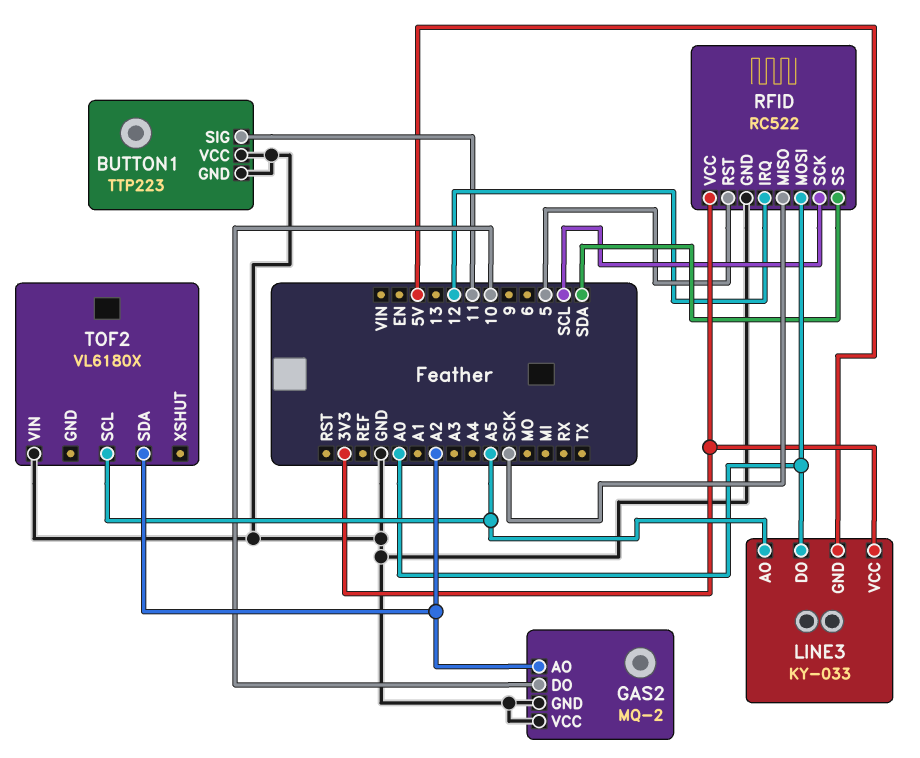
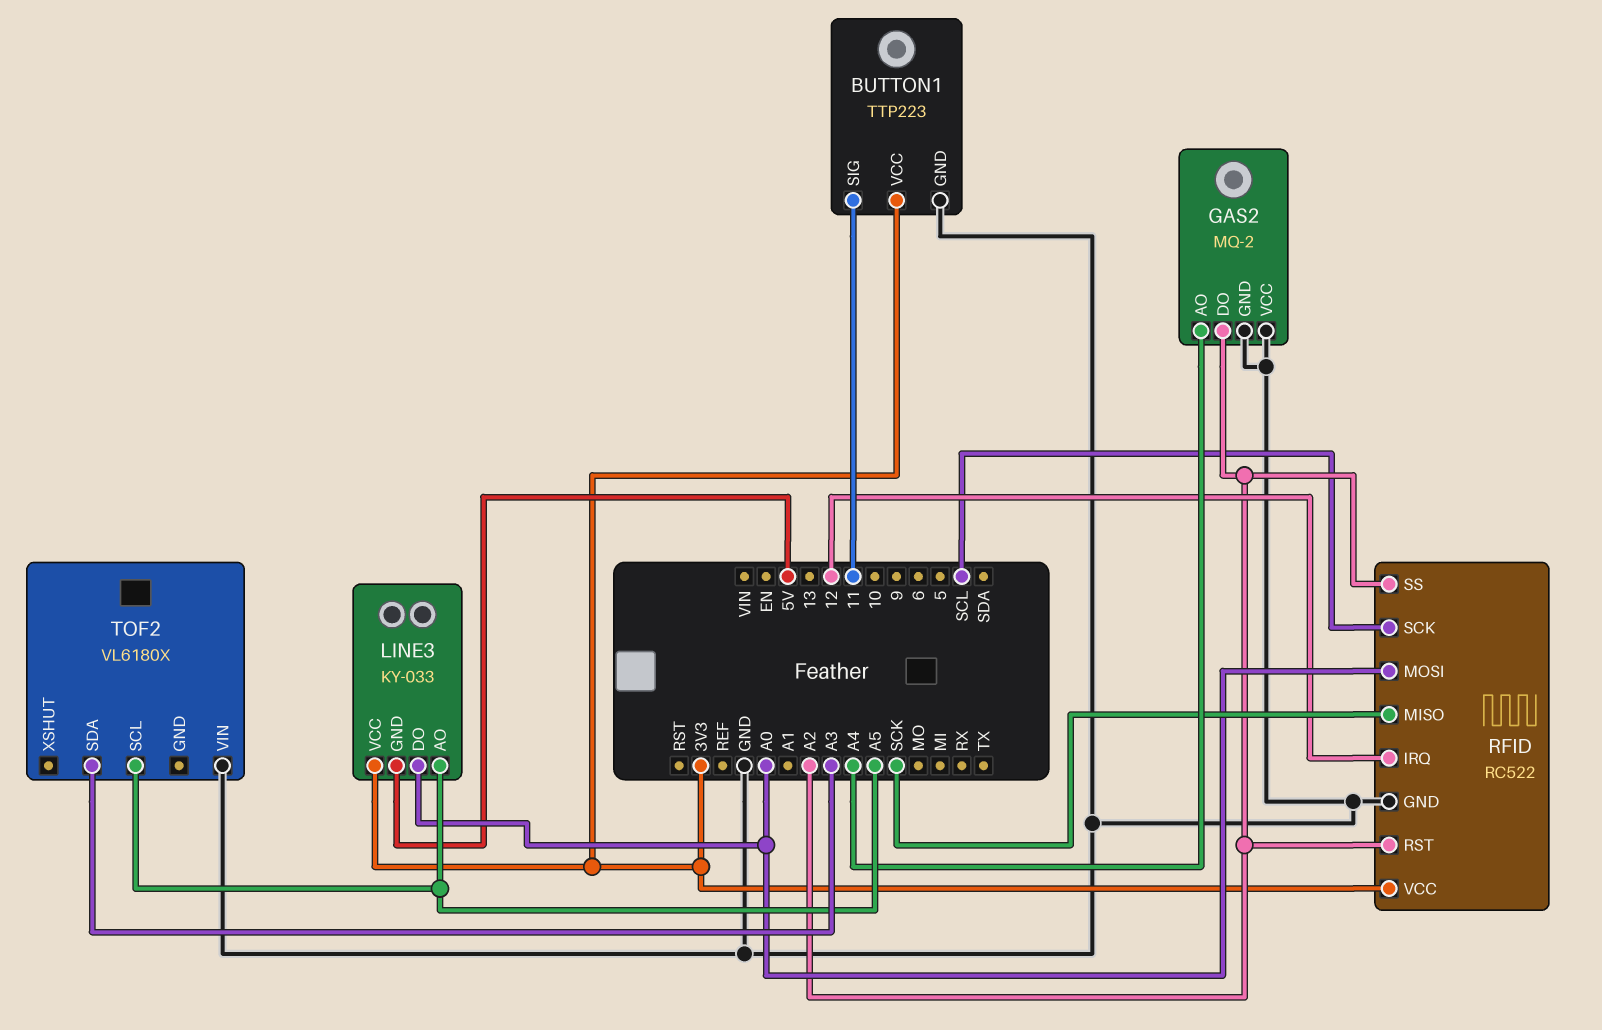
BUTTON1 pin VCC: GND -> 3V3
GAS2 pin AO: A2 -> A4
GAS2 pin DO: 10 -> A2
RFID pin RST: 5 -> A2
RFID pin SS: SDA -> A2
TOF2 pin SDA: A2 -> A3

